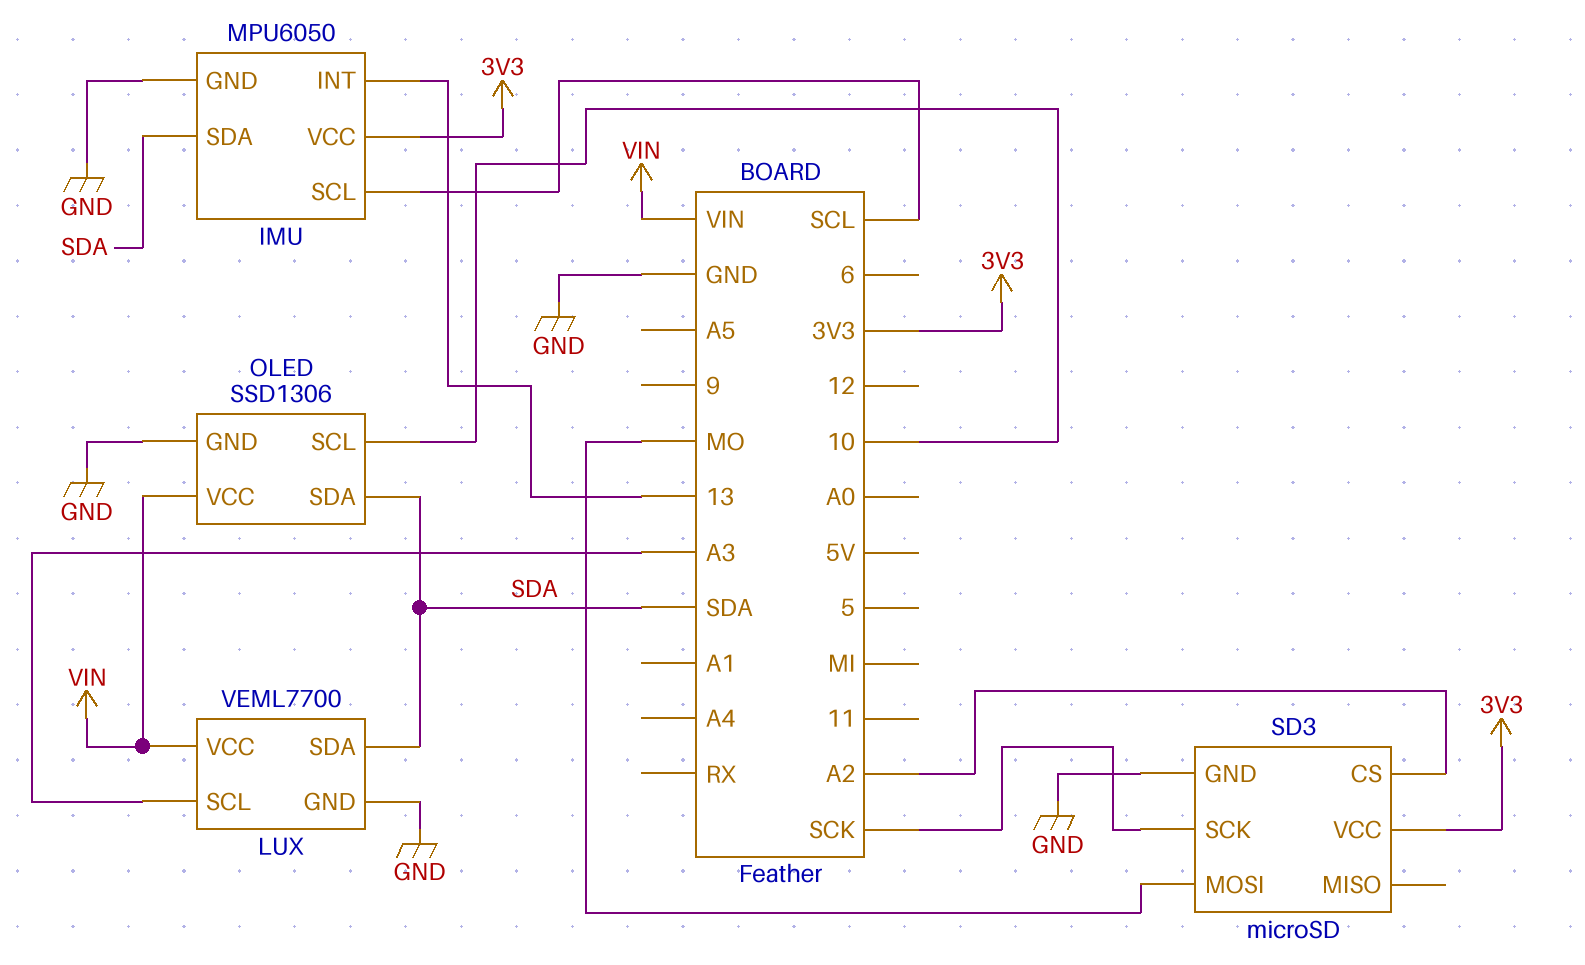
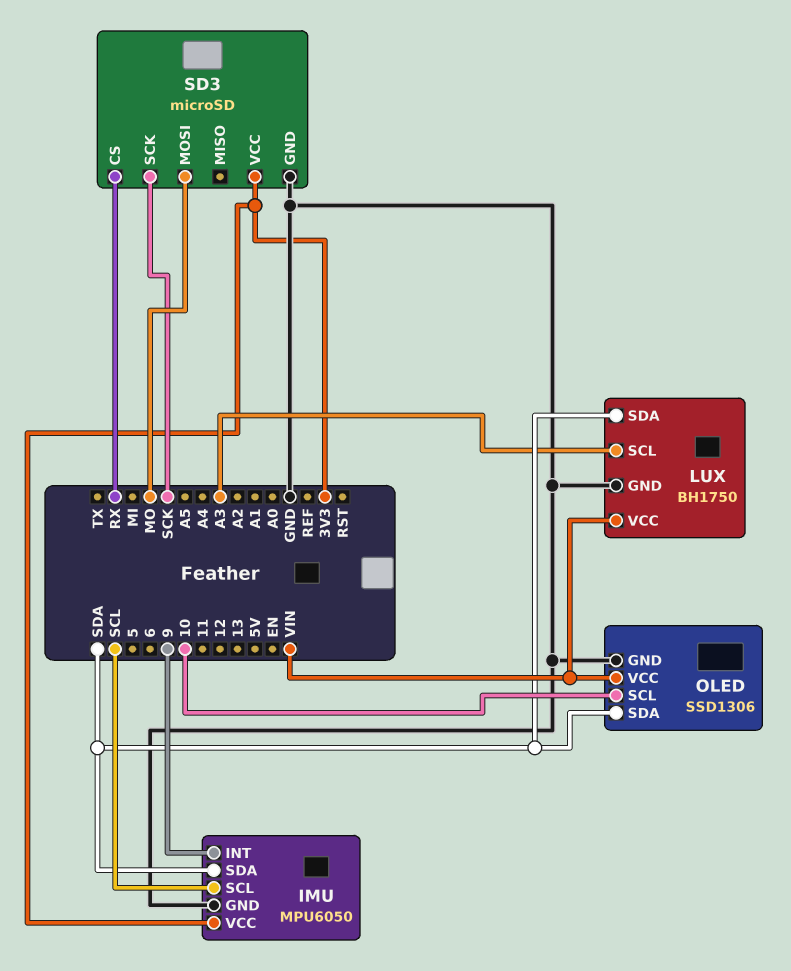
IMU pin INT: 13 -> 9
LUX: VEML7700 -> BH1750
SD3 pin CS: A2 -> RX

